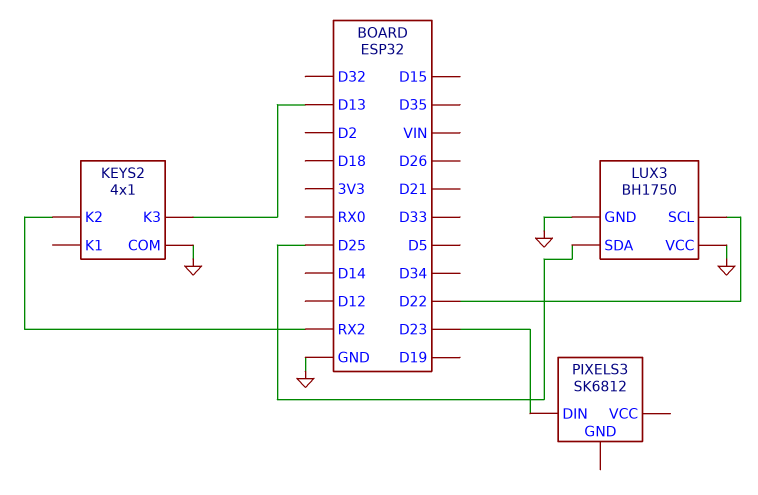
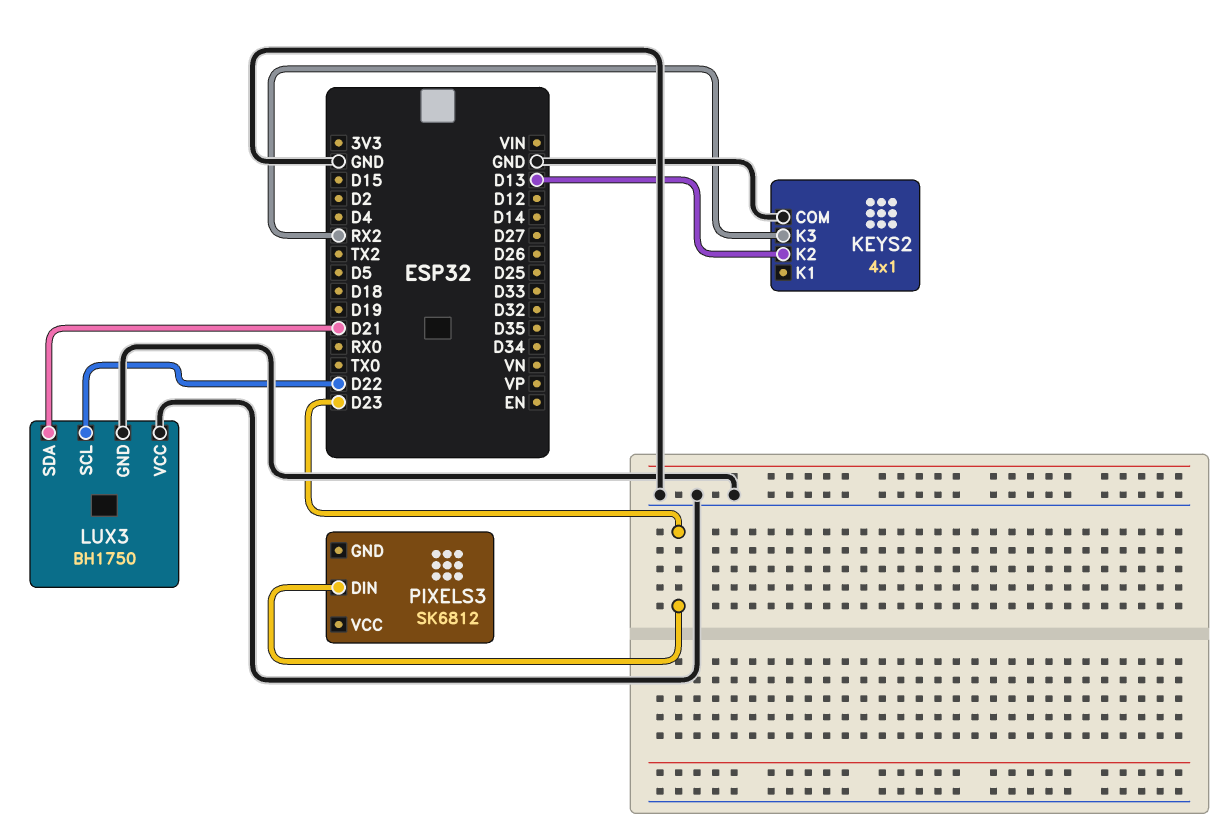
KEYS2 pin K2: RX2 -> D13
KEYS2 pin K3: D13 -> RX2
LUX3 pin SDA: D25 -> D21

